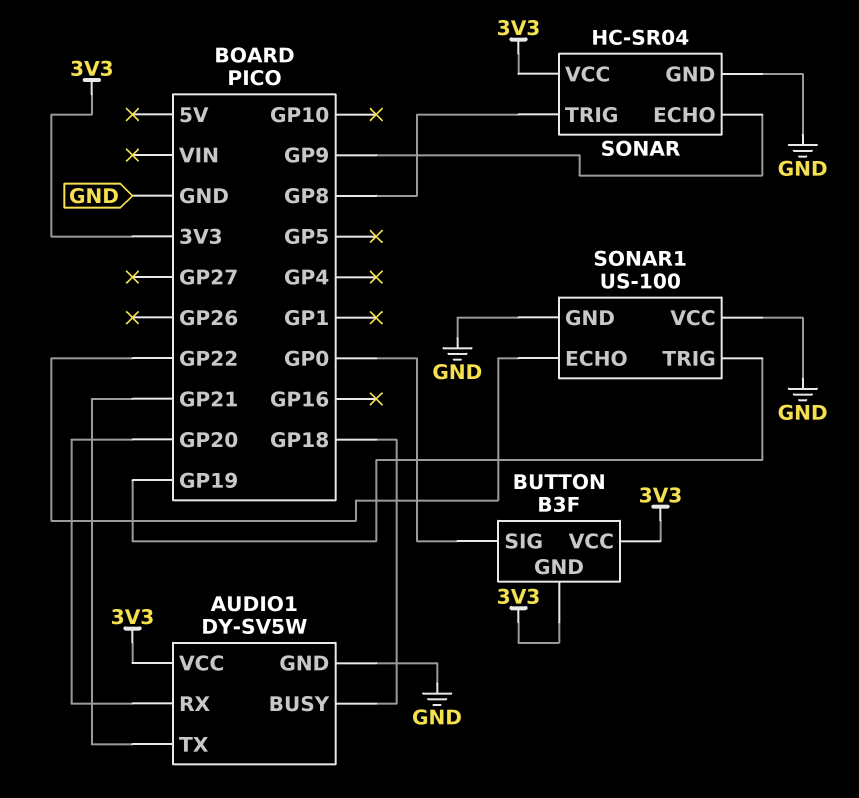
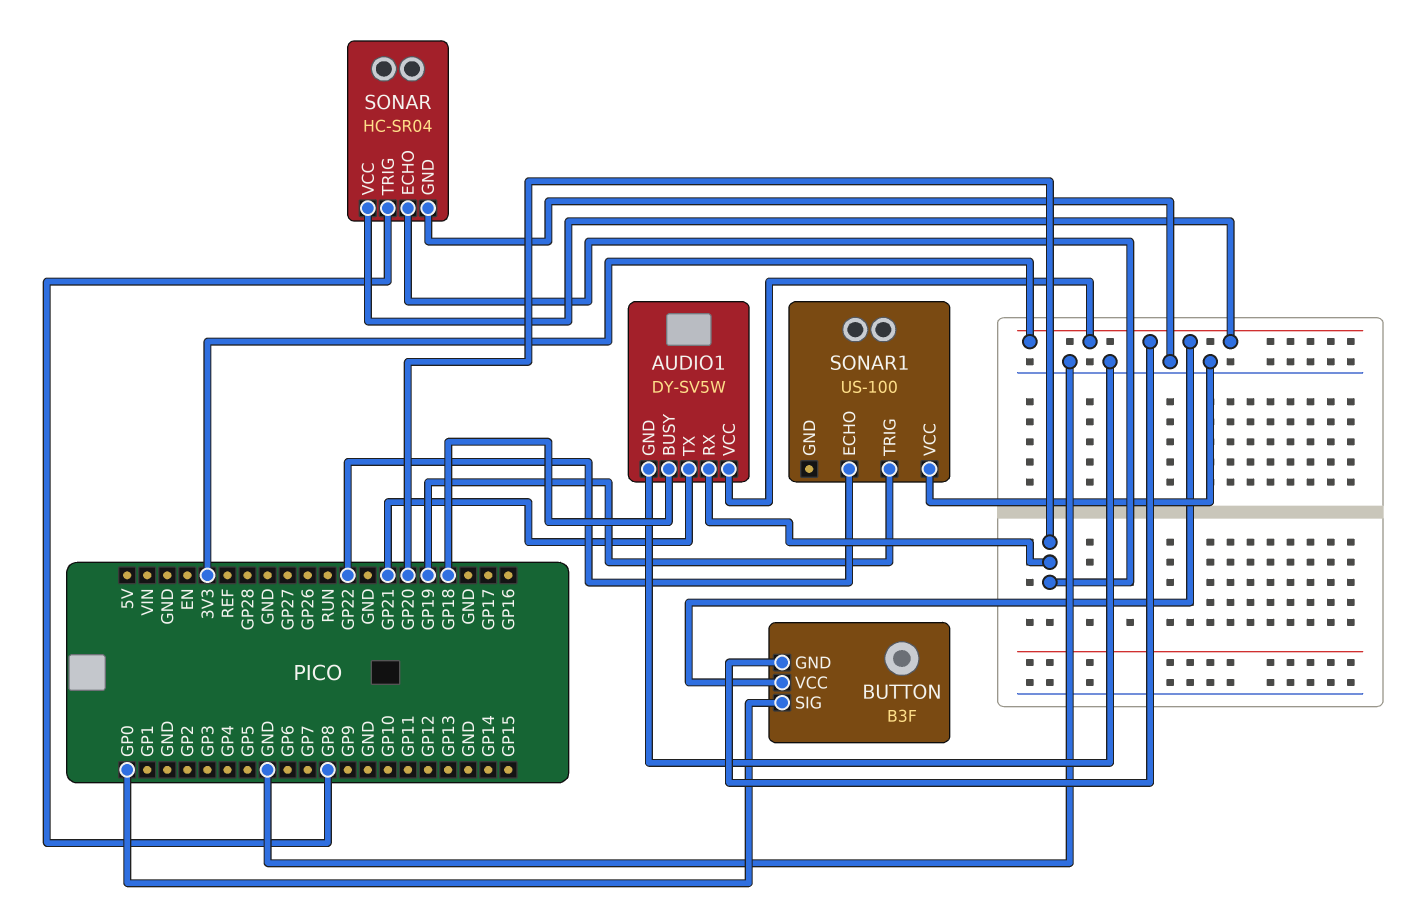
SONAR pin ECHO: GP9 -> GP20
SONAR1 pin GND: GND -> none

